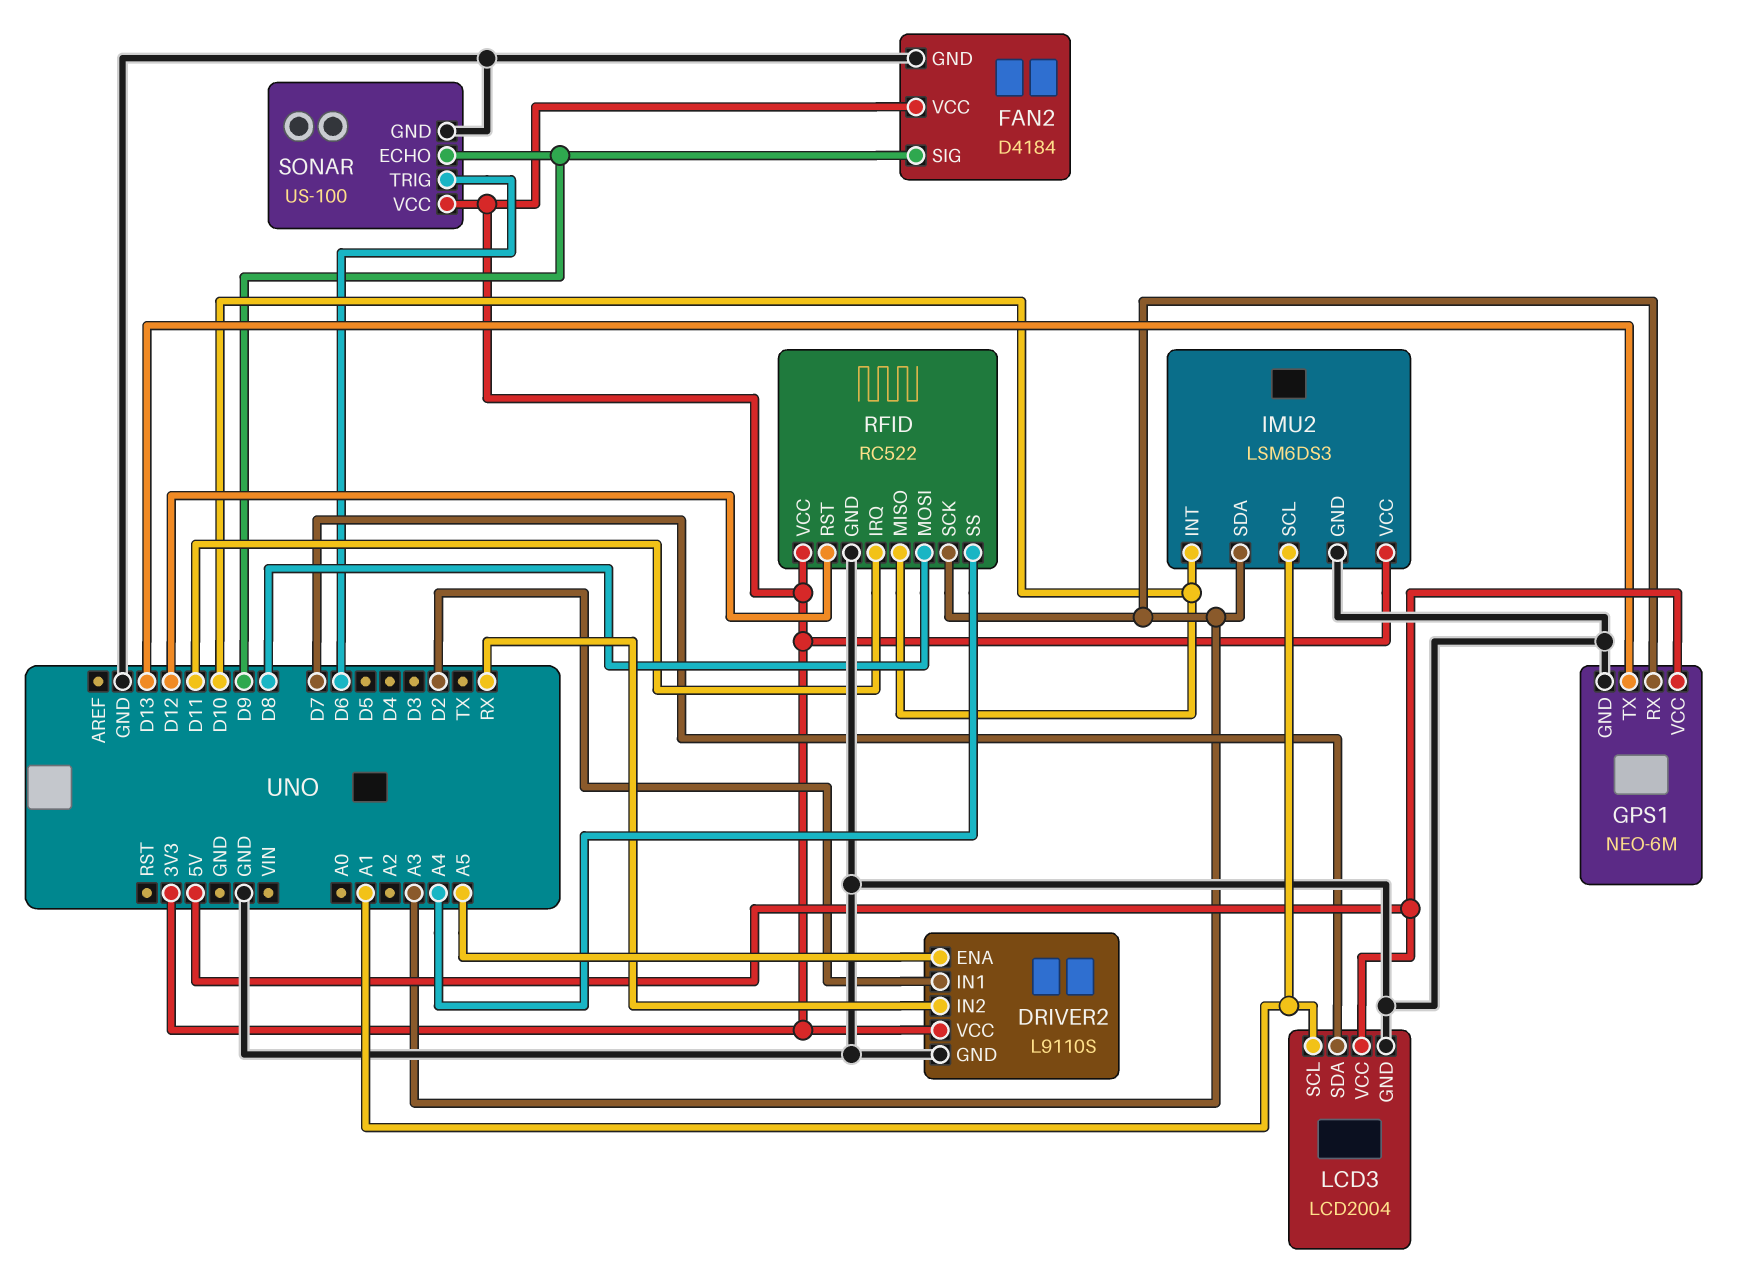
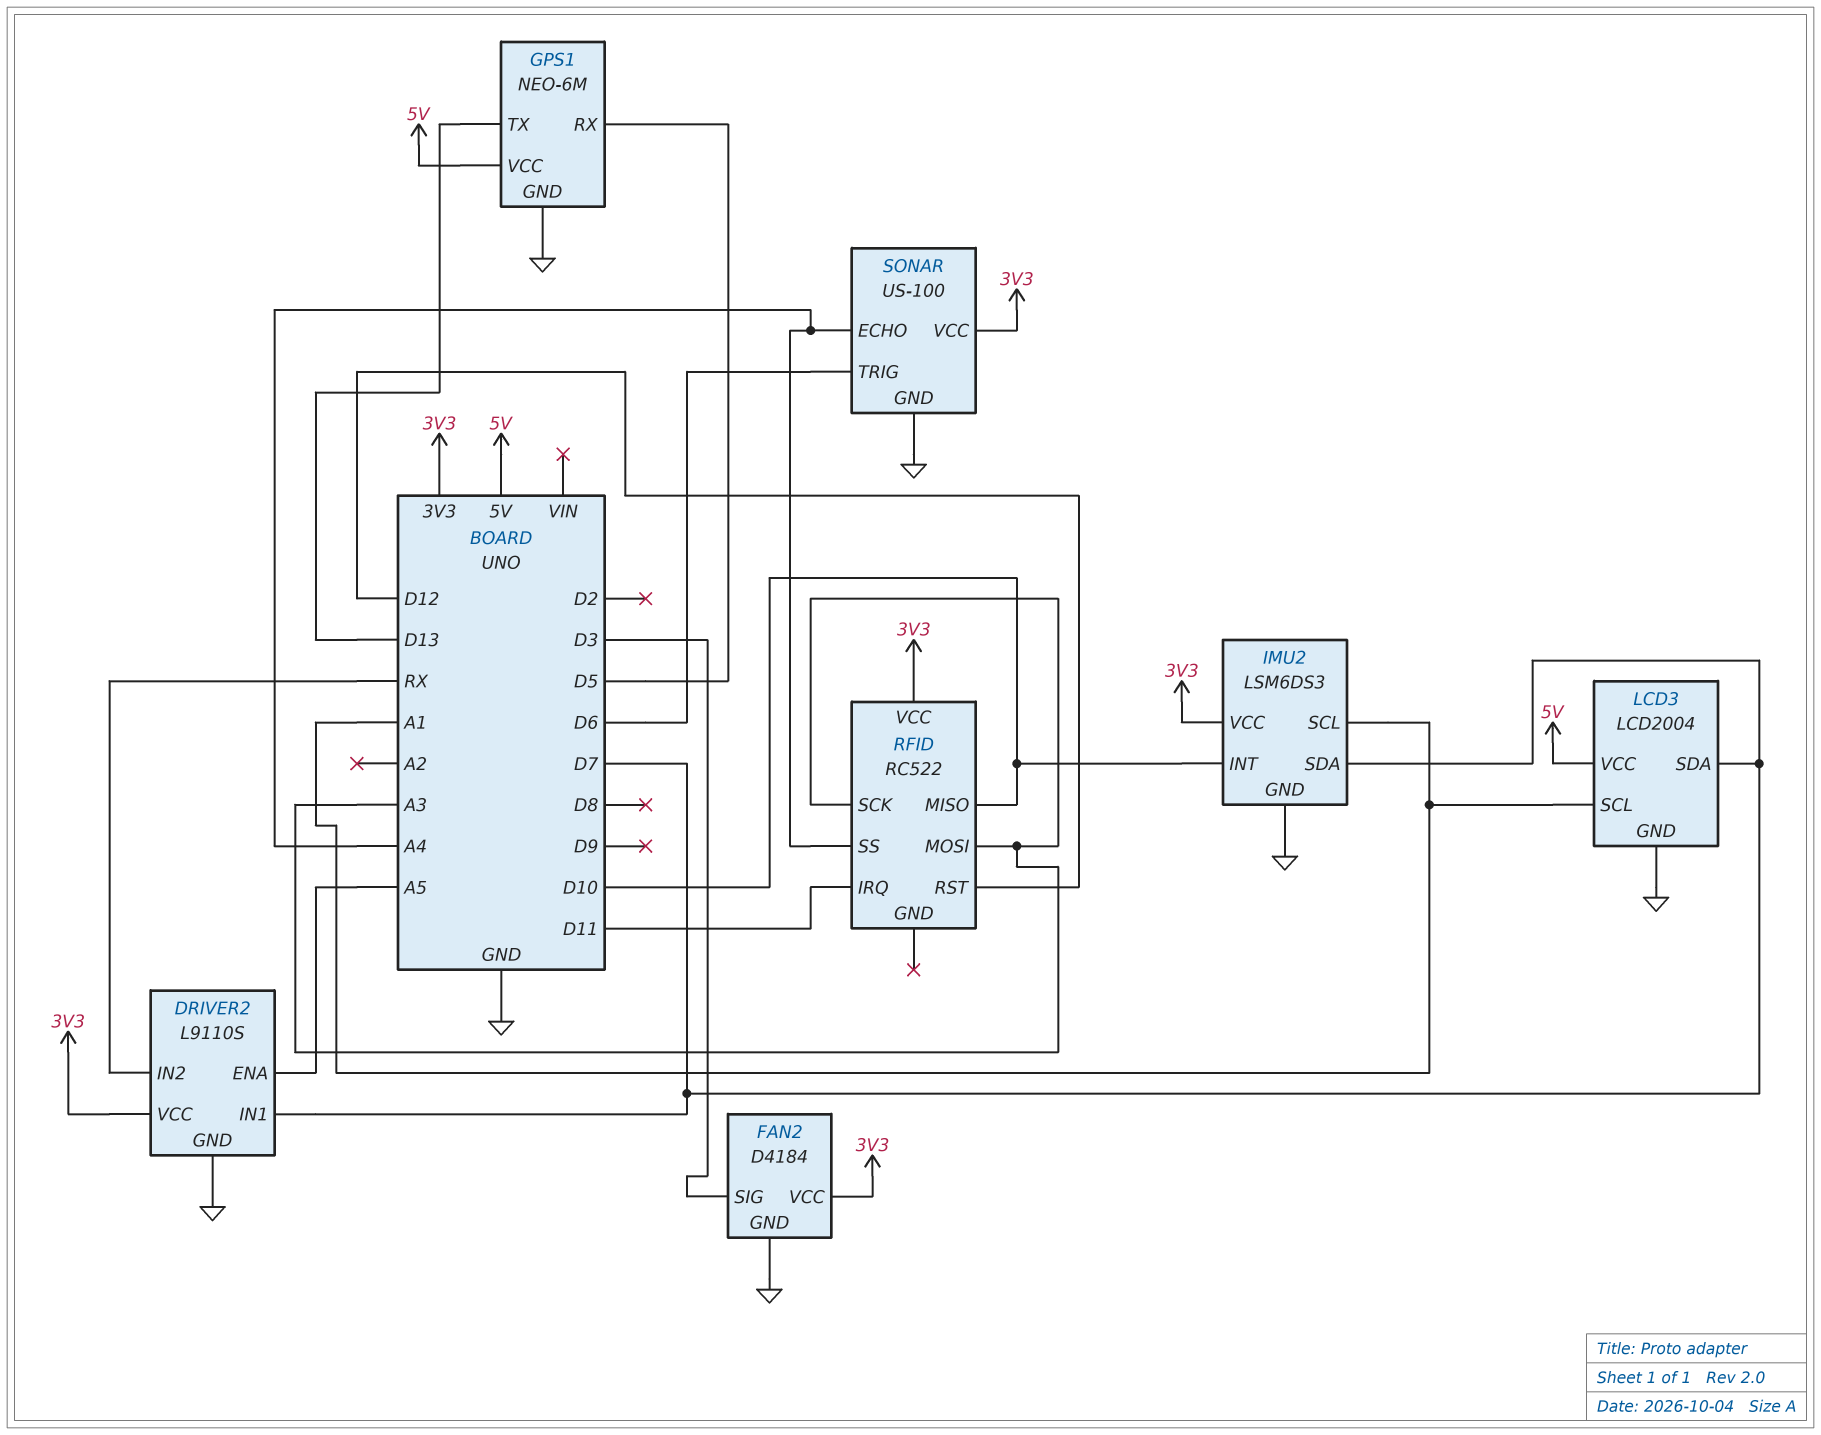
DRIVER2 pin IN1: D2 -> D7
FAN2 pin SIG: D9 -> D3
GPS1 pin RX: A3 -> D5
IMU2 pin SDA: A3 -> D7
RFID pin GND: GND -> none
RFID pin MOSI: D8 -> A3
SONAR pin ECHO: D9 -> A4

